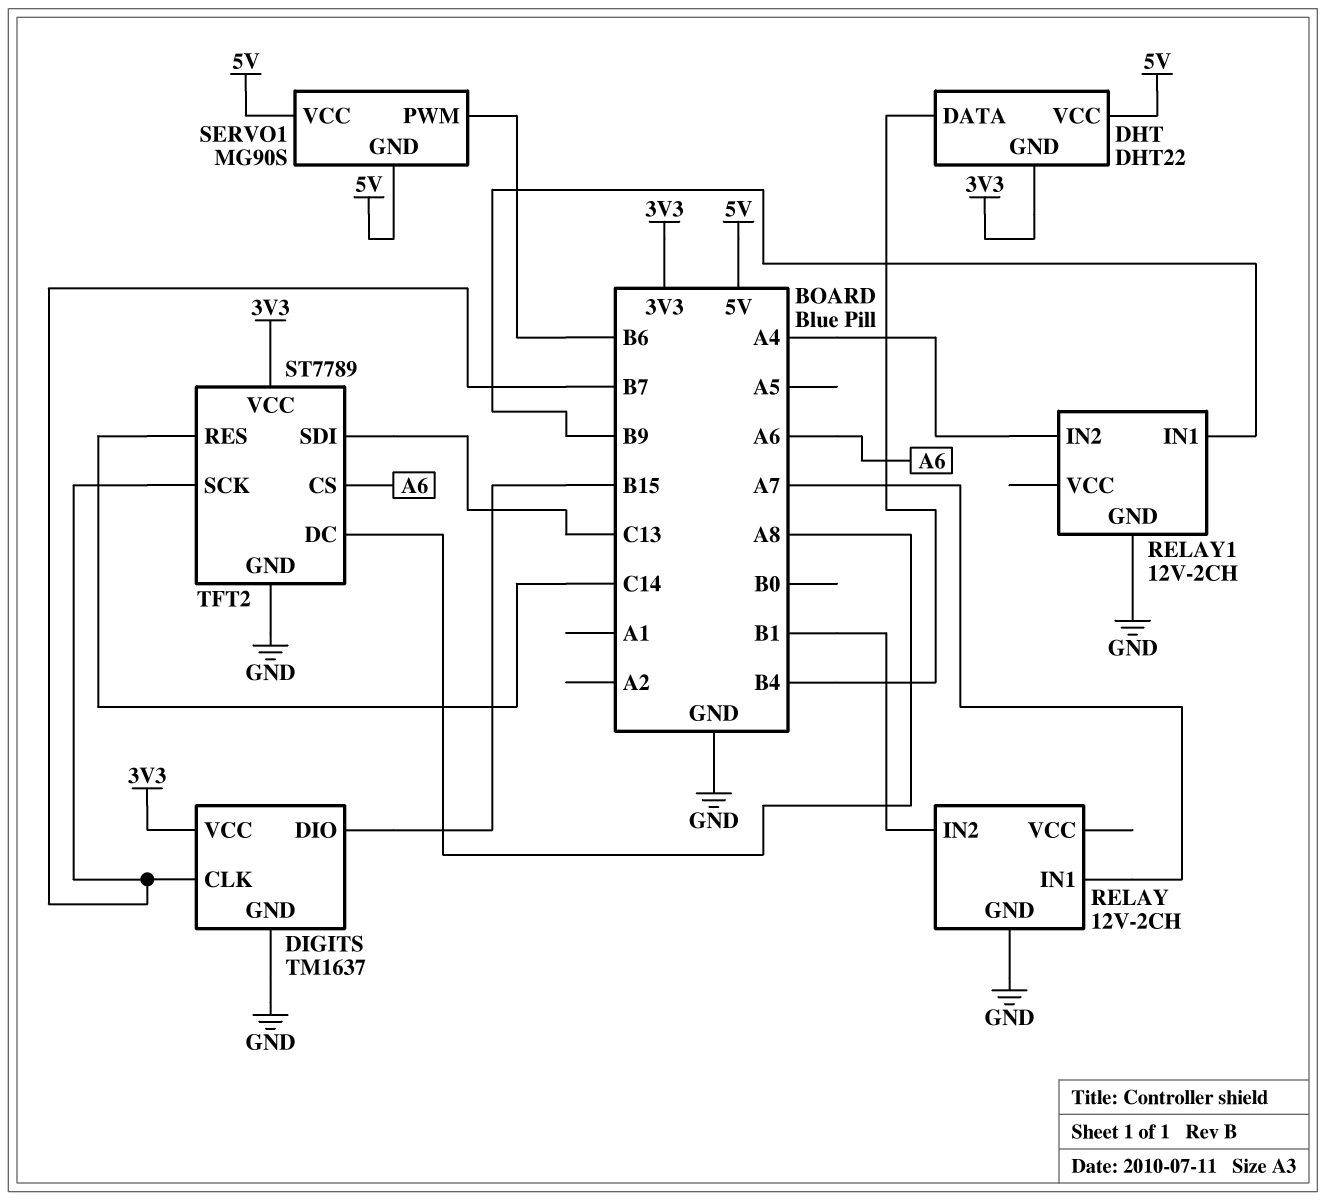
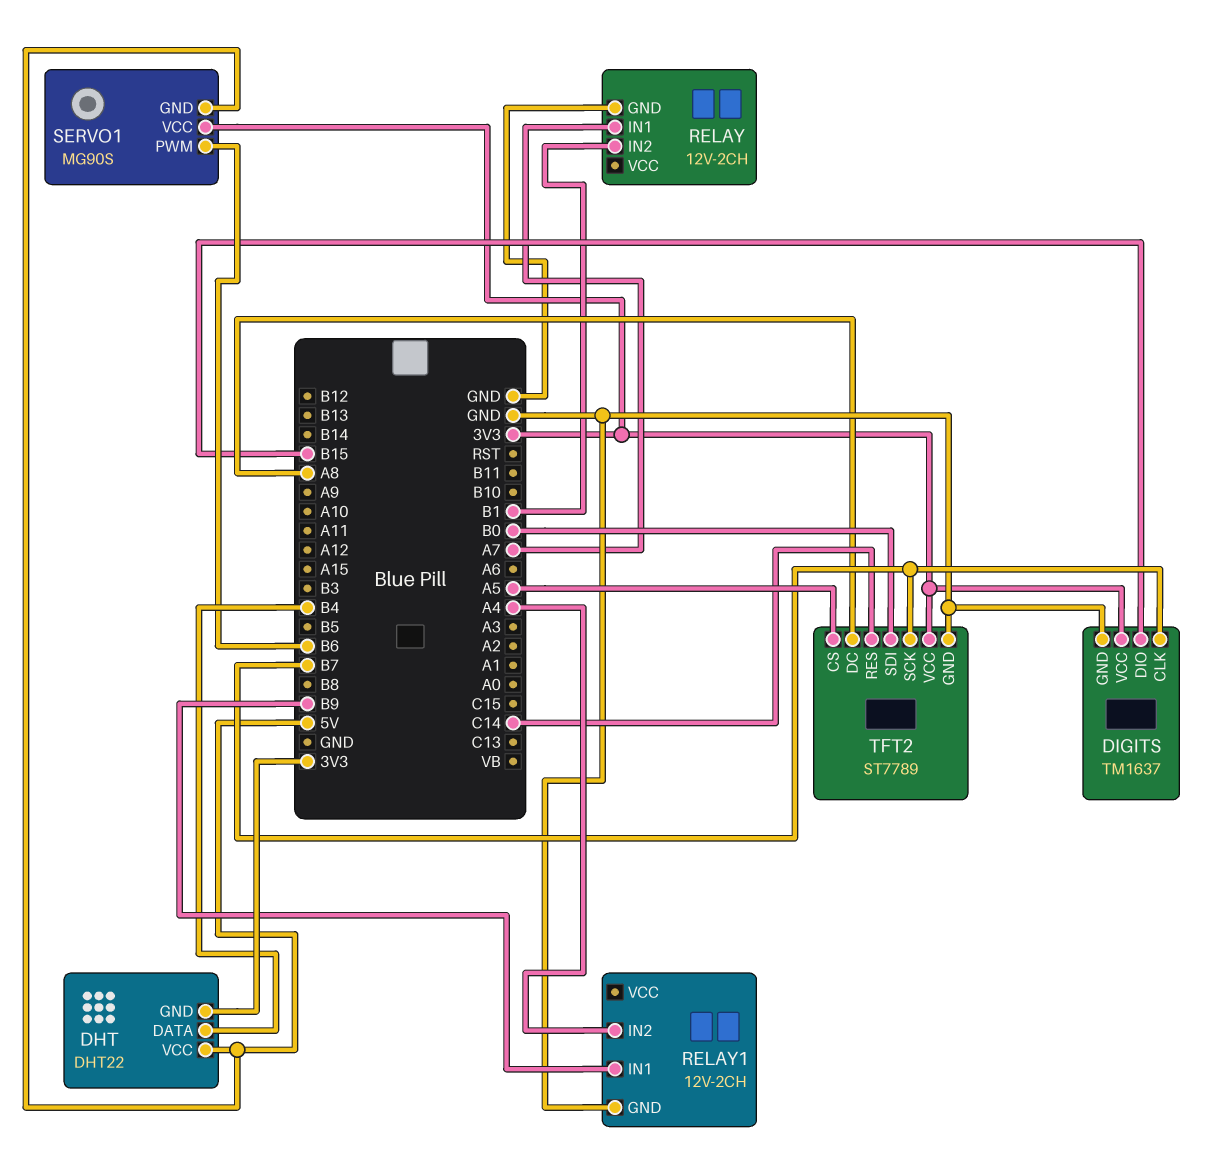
SERVO1 pin VCC: 5V -> 3V3
TFT2 pin CS: A6 -> A5
TFT2 pin SDI: C13 -> B0

